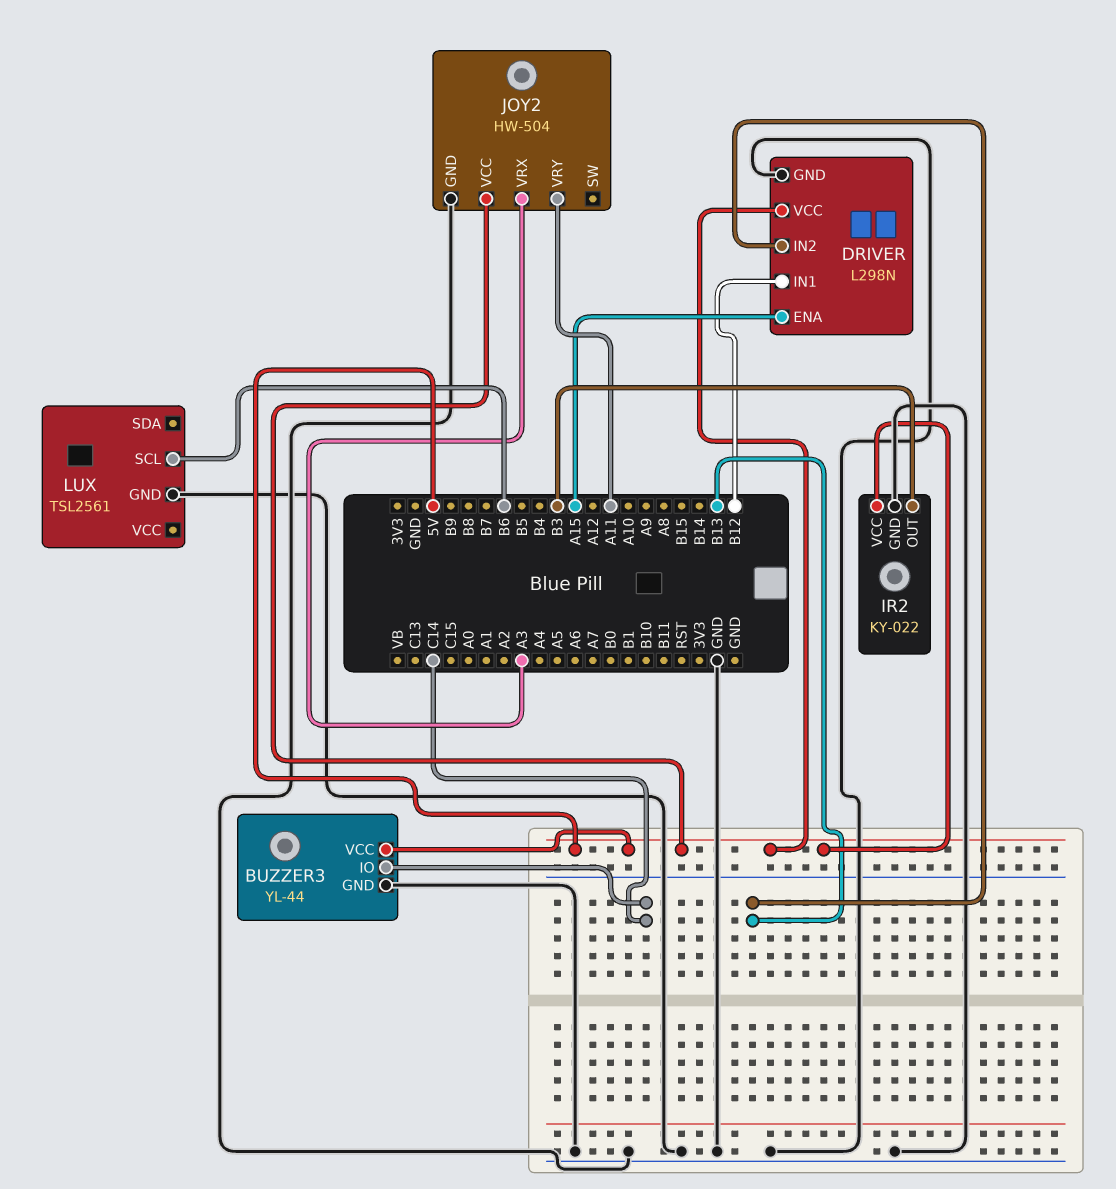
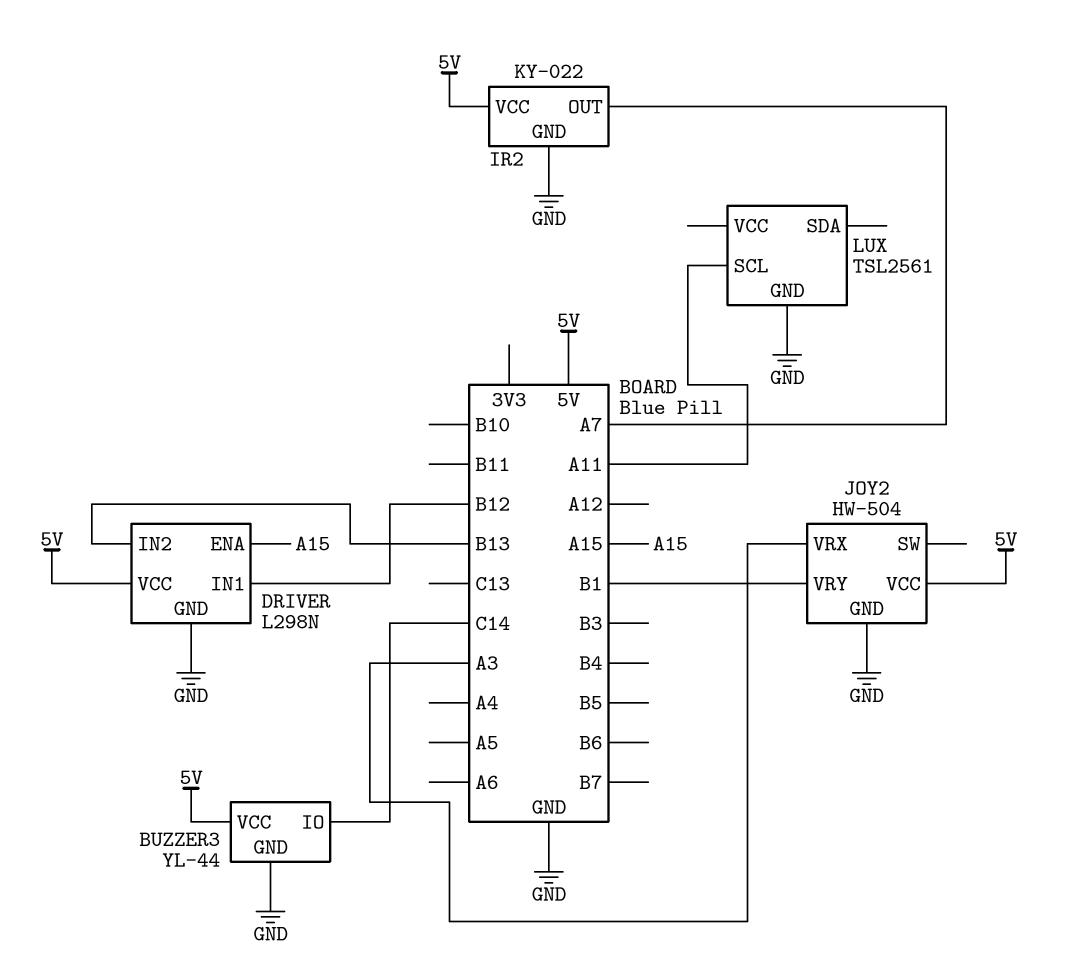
IR2 pin OUT: B3 -> A7
JOY2 pin VRY: A11 -> B1
LUX pin SCL: B6 -> A11

